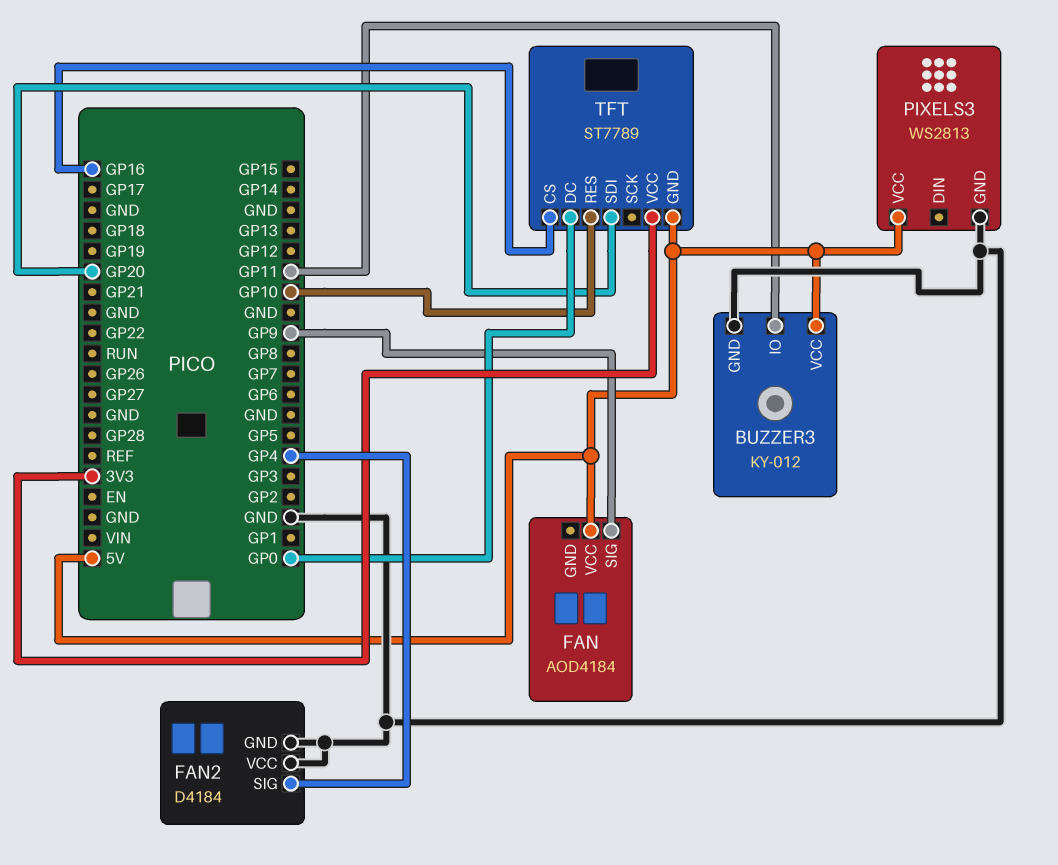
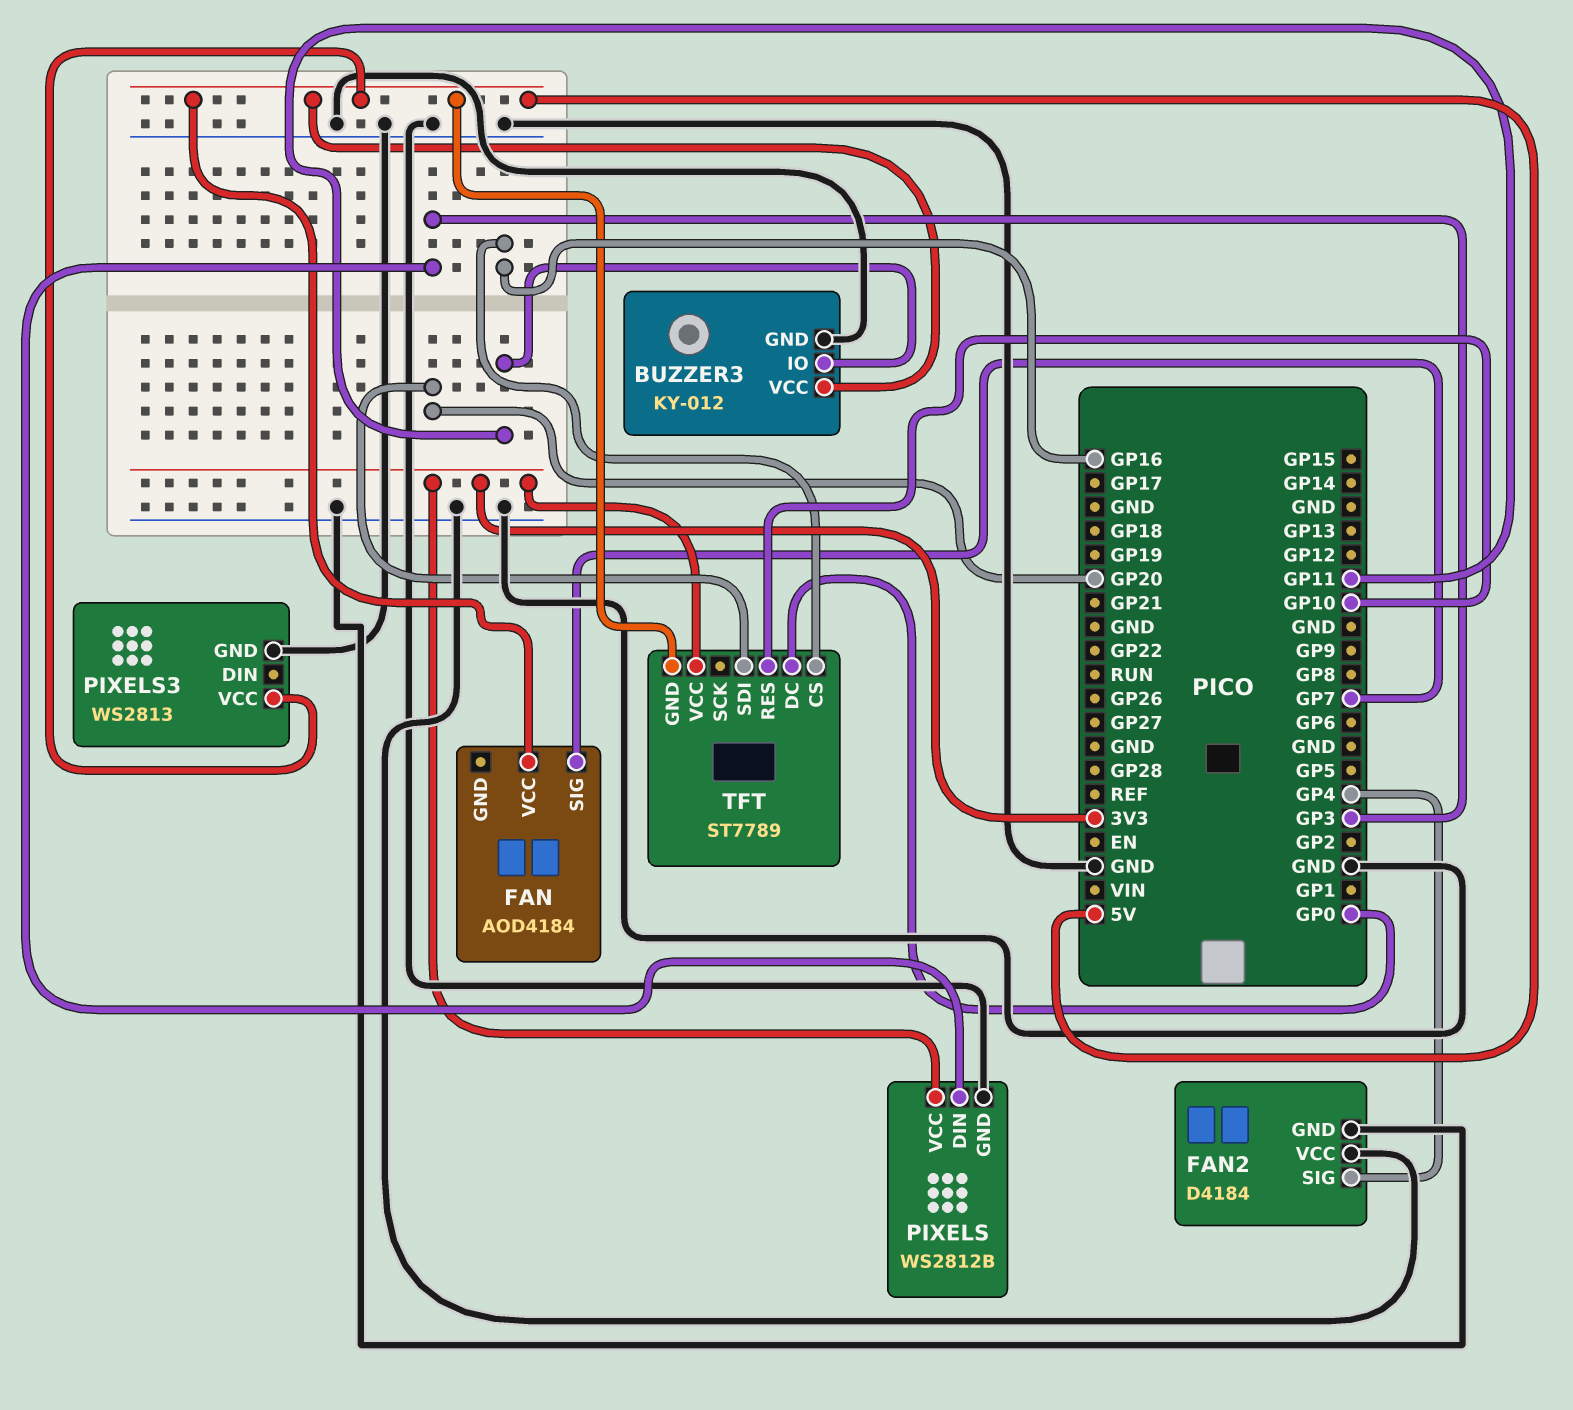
FAN pin SIG: GP9 -> GP7
PIXELS: none -> WS2812B
PIXELS pin DIN: none -> GP3
PIXELS pin GND: none -> GND
PIXELS pin VCC: none -> 3V3

